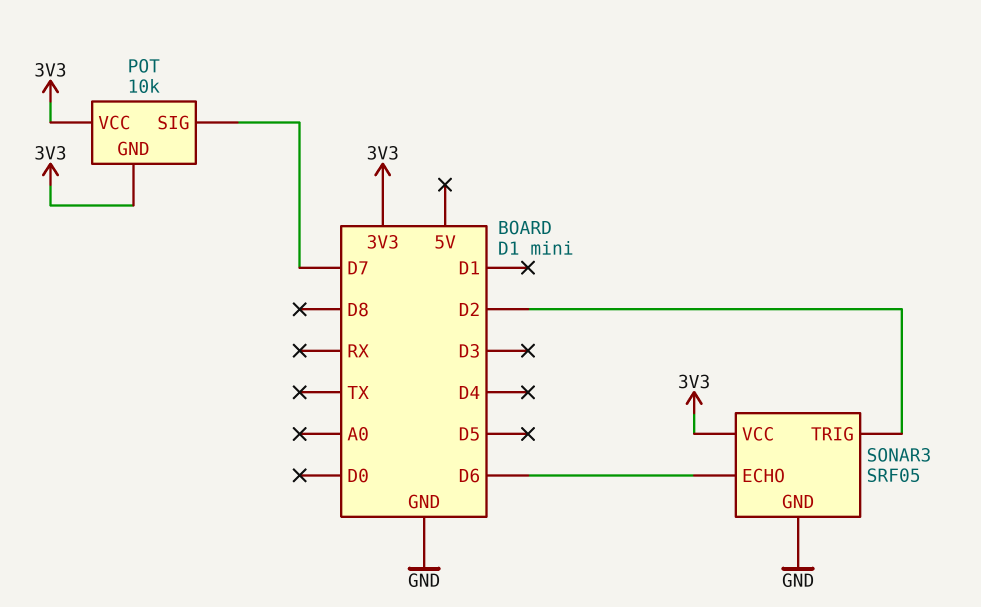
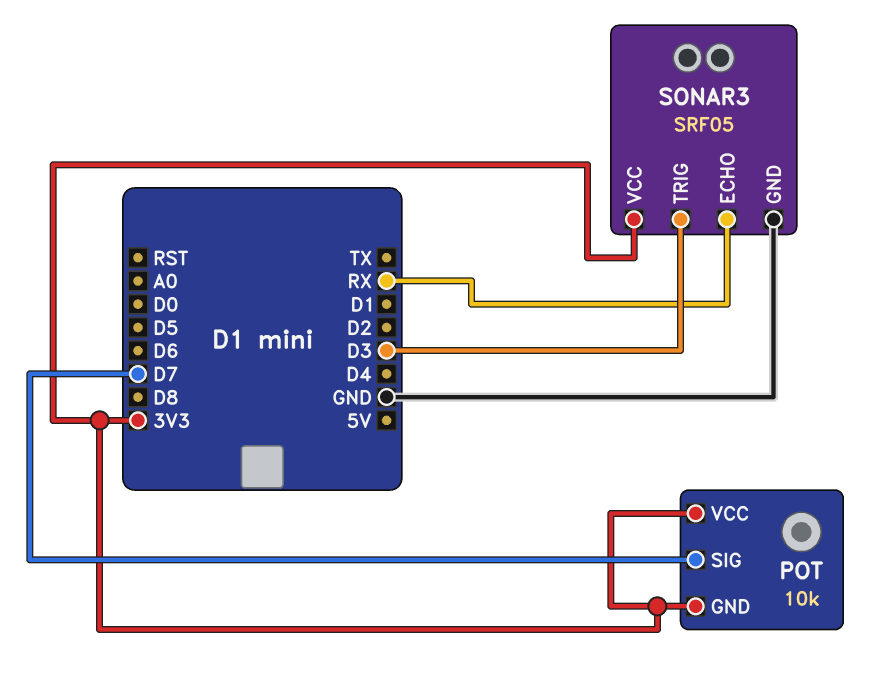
SONAR3 pin ECHO: D6 -> RX
SONAR3 pin TRIG: D2 -> D3

